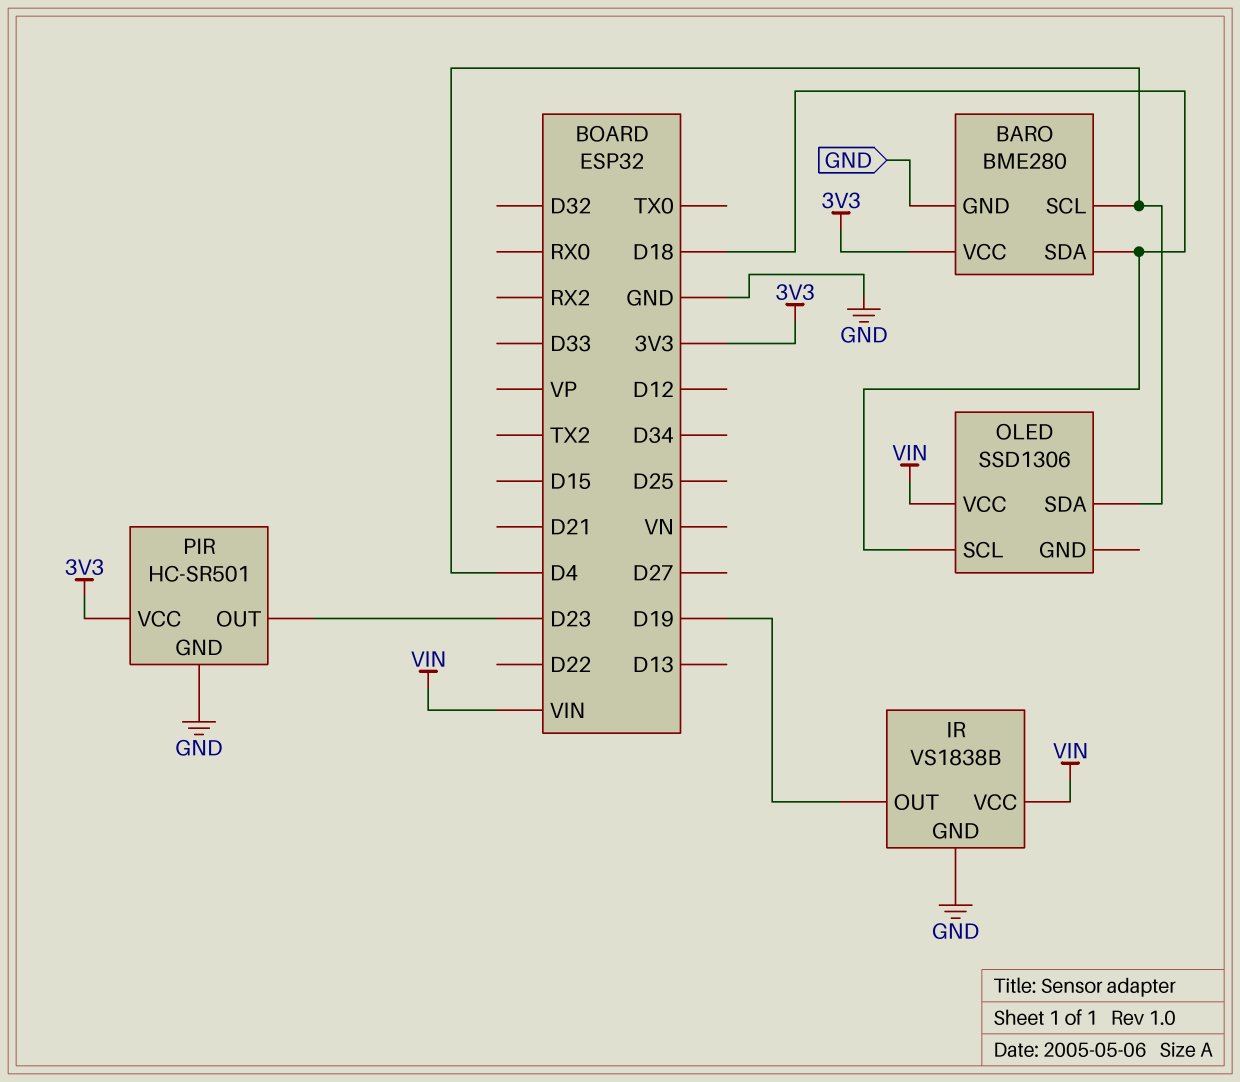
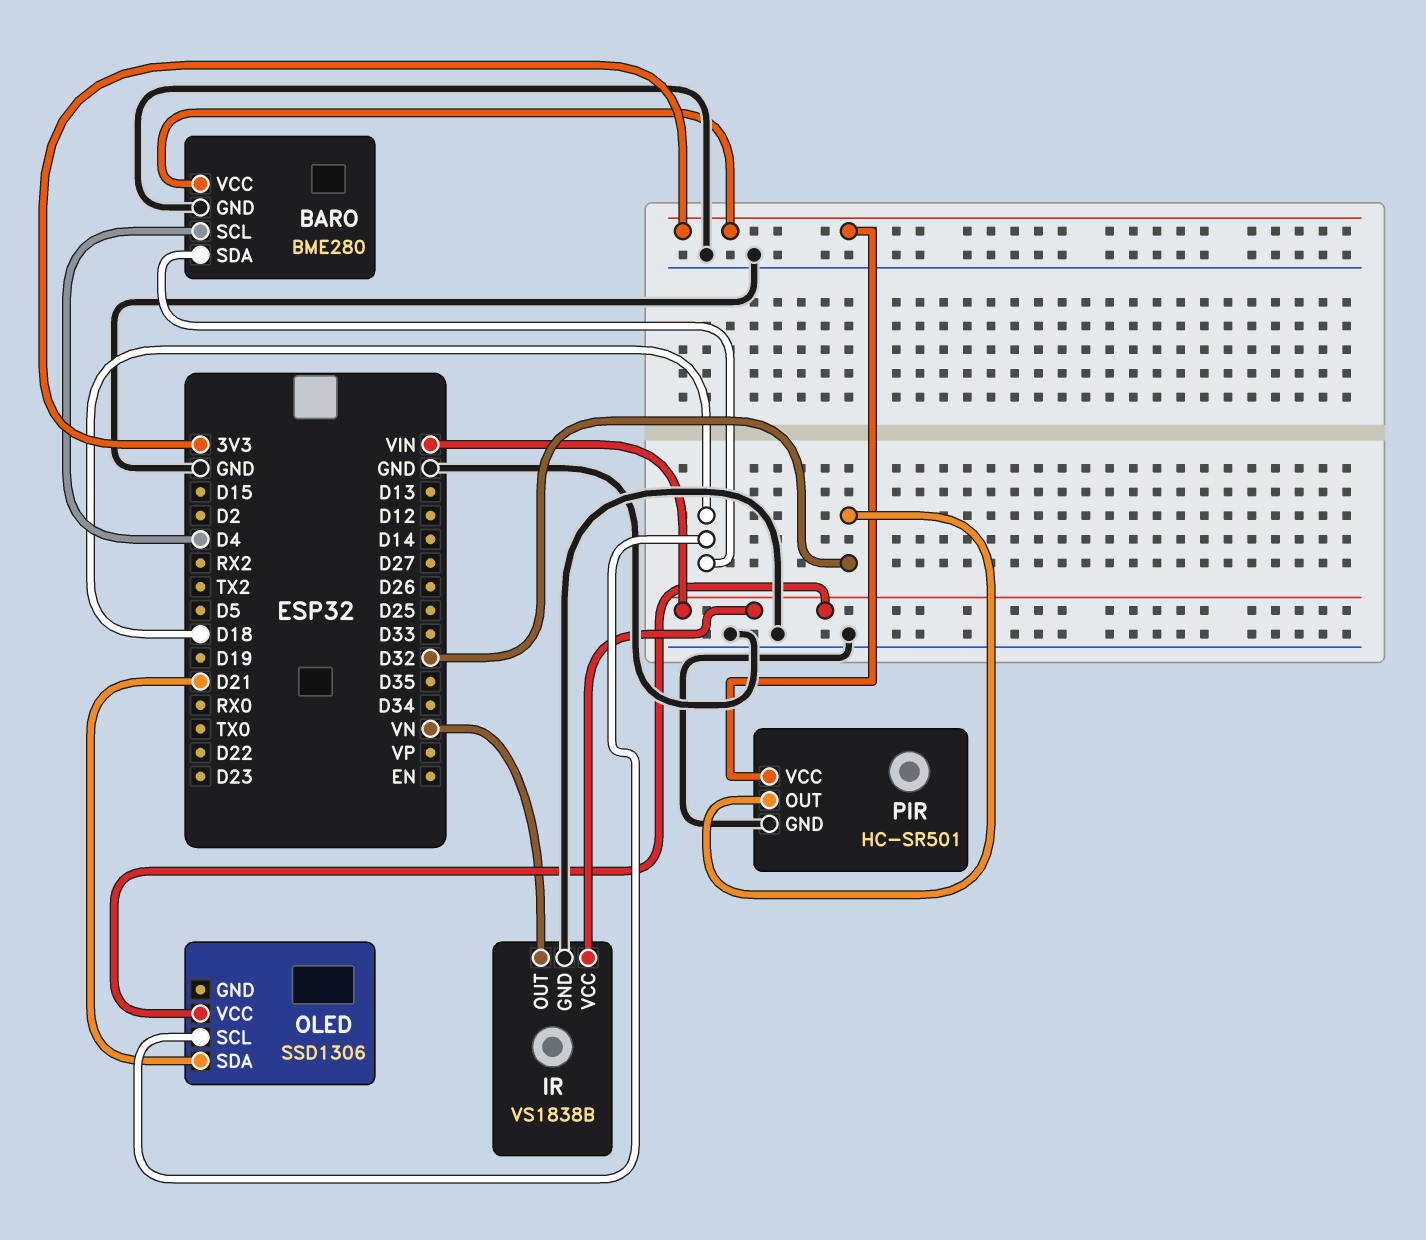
IR pin OUT: D19 -> VN
OLED pin SDA: D4 -> D21
PIR pin OUT: D23 -> D32

